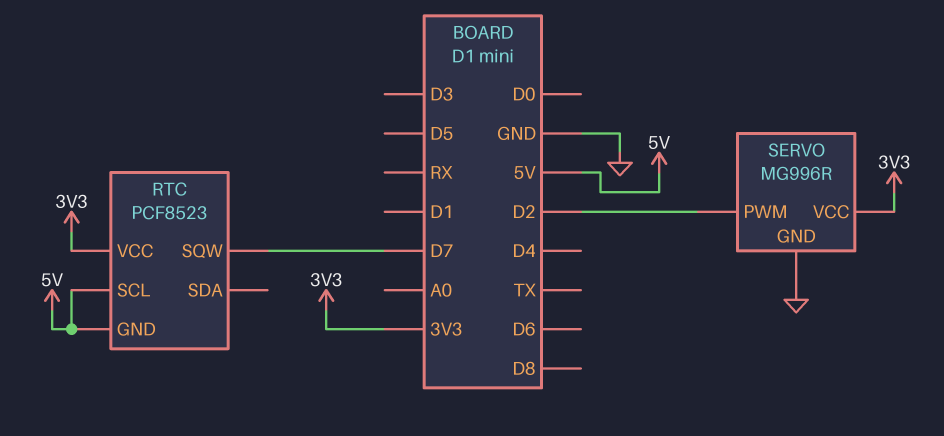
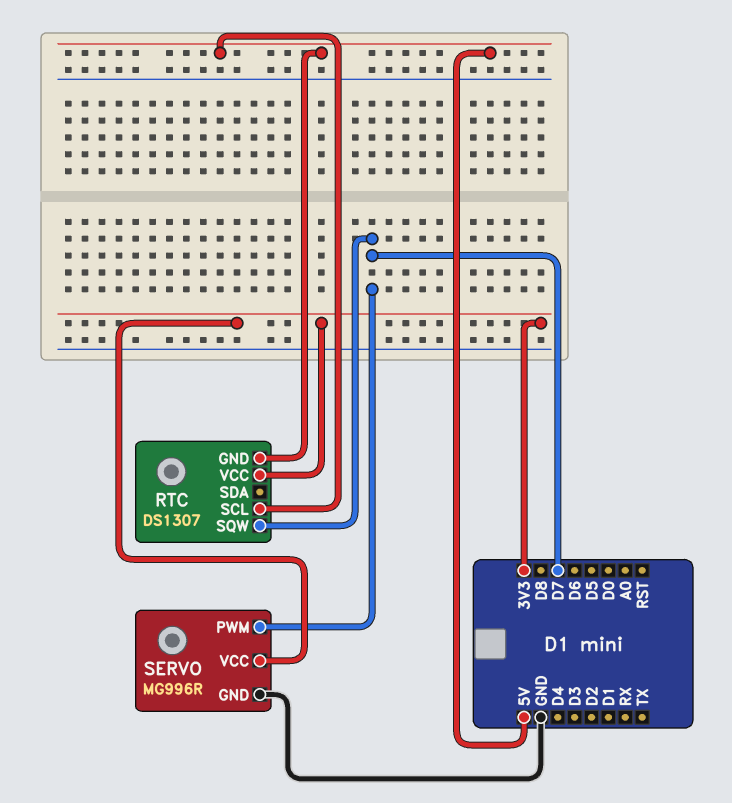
RTC: PCF8523 -> DS1307
SERVO pin PWM: D2 -> D7

